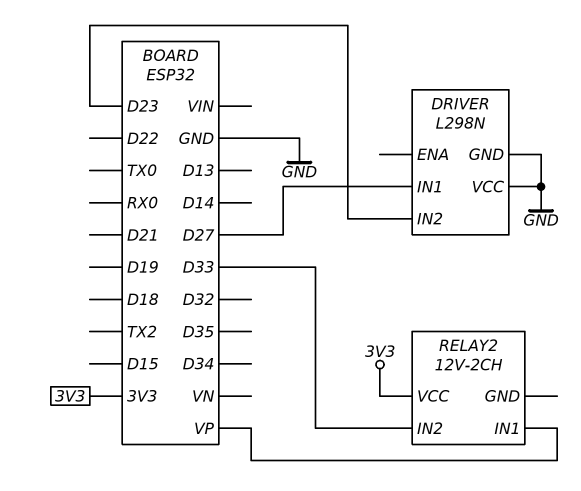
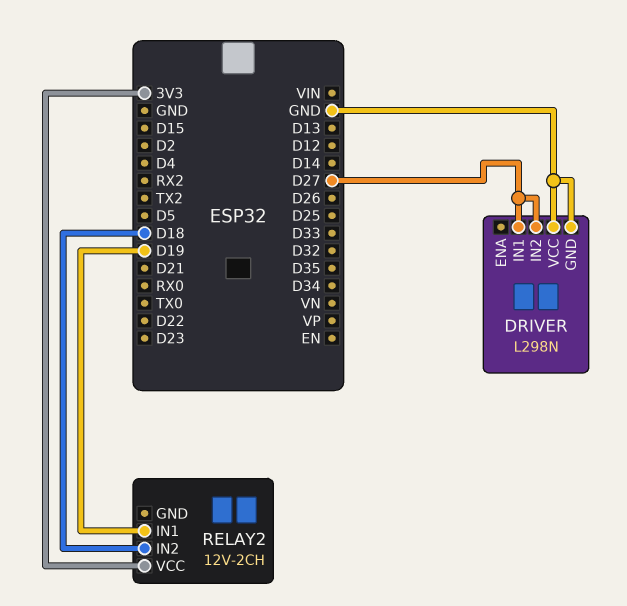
DRIVER pin IN2: D23 -> D27
RELAY2 pin IN1: VP -> D19
RELAY2 pin IN2: D33 -> D18

